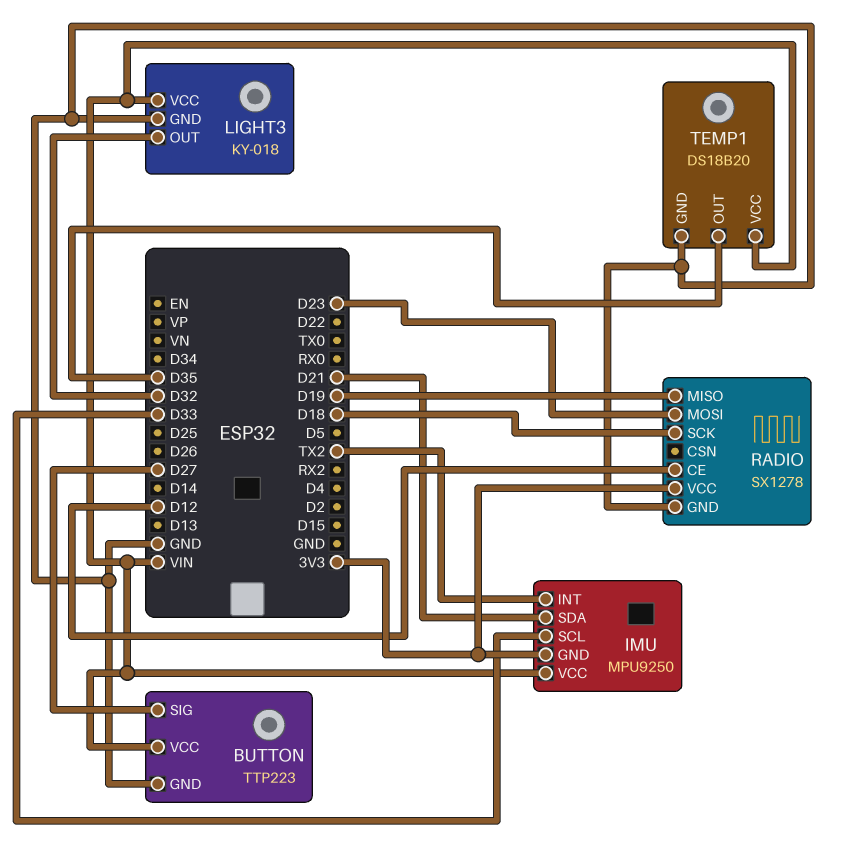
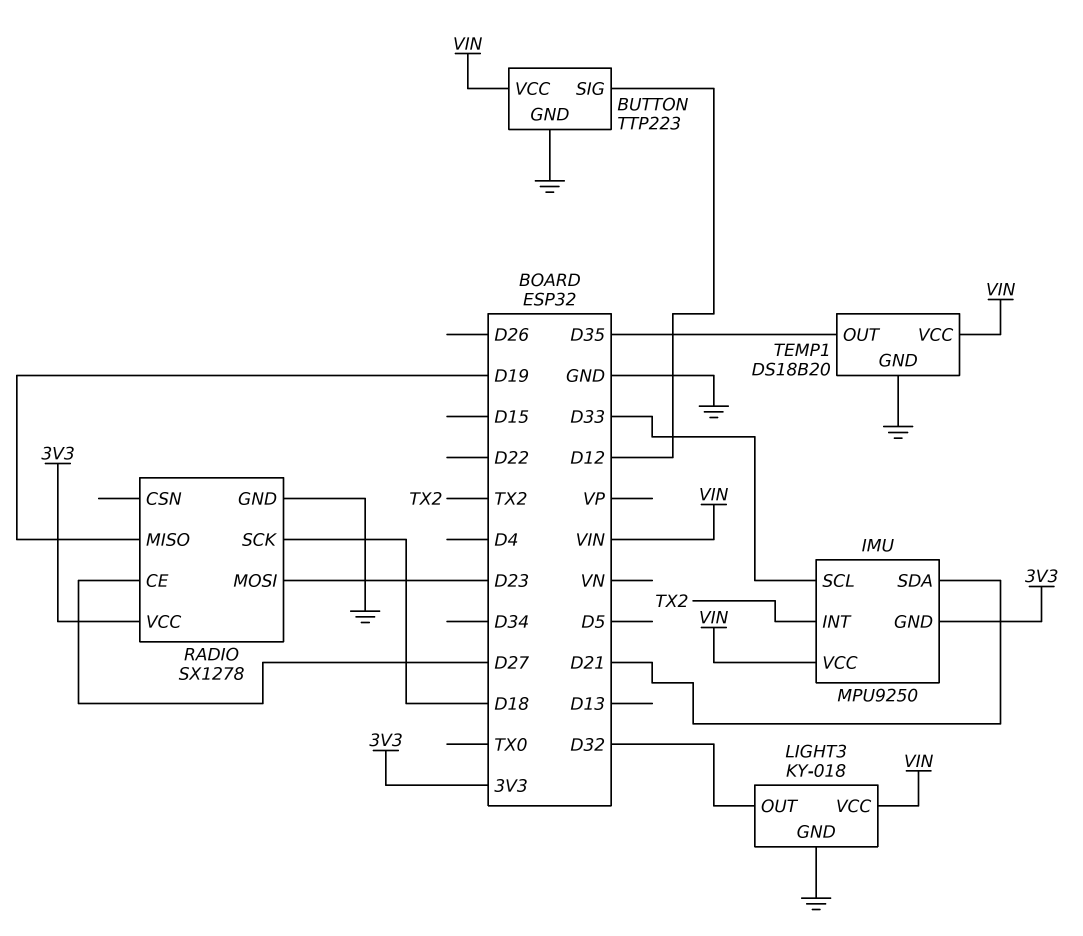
BUTTON pin SIG: D27 -> D12
RADIO pin CE: D12 -> D27

